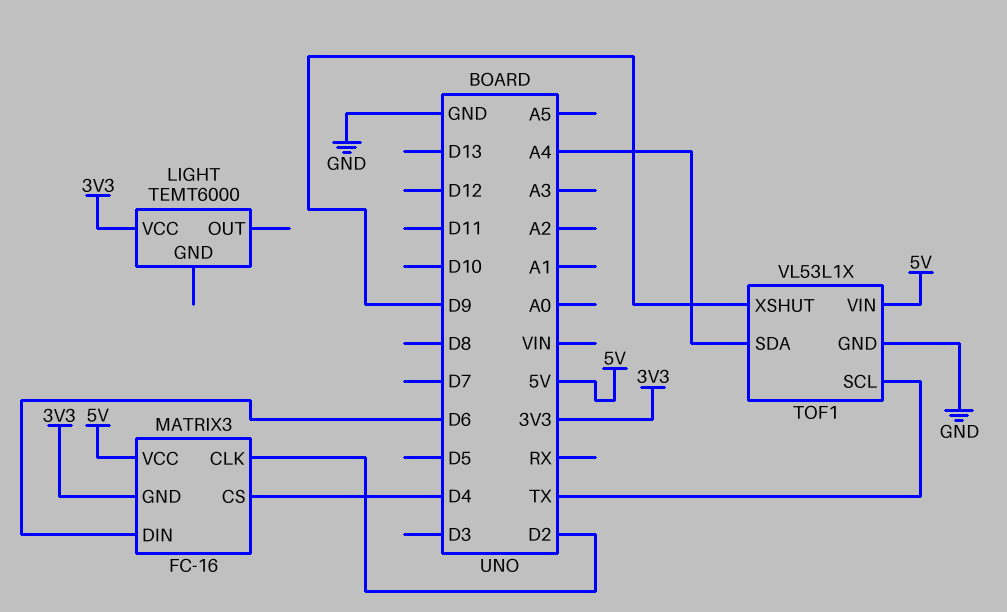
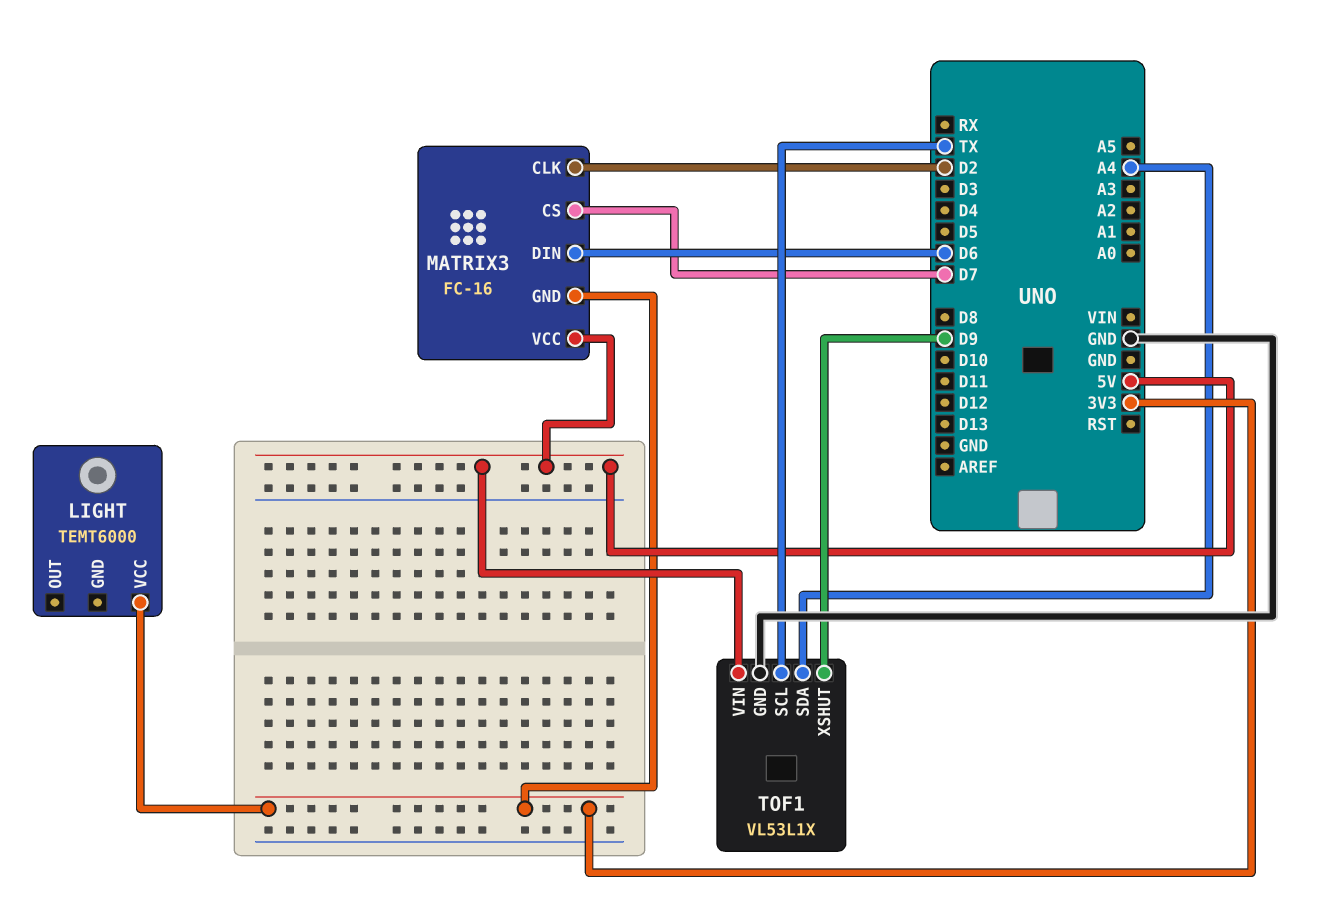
MATRIX3 pin CS: D4 -> D7

